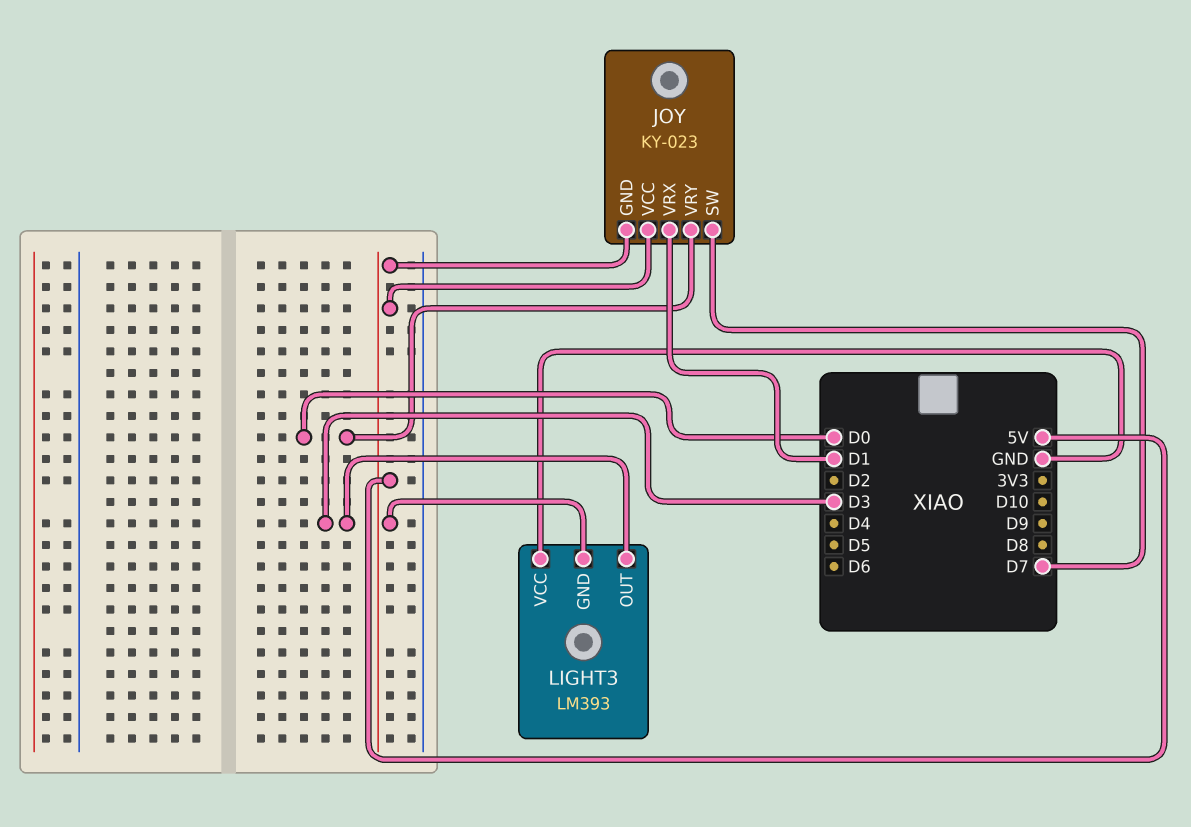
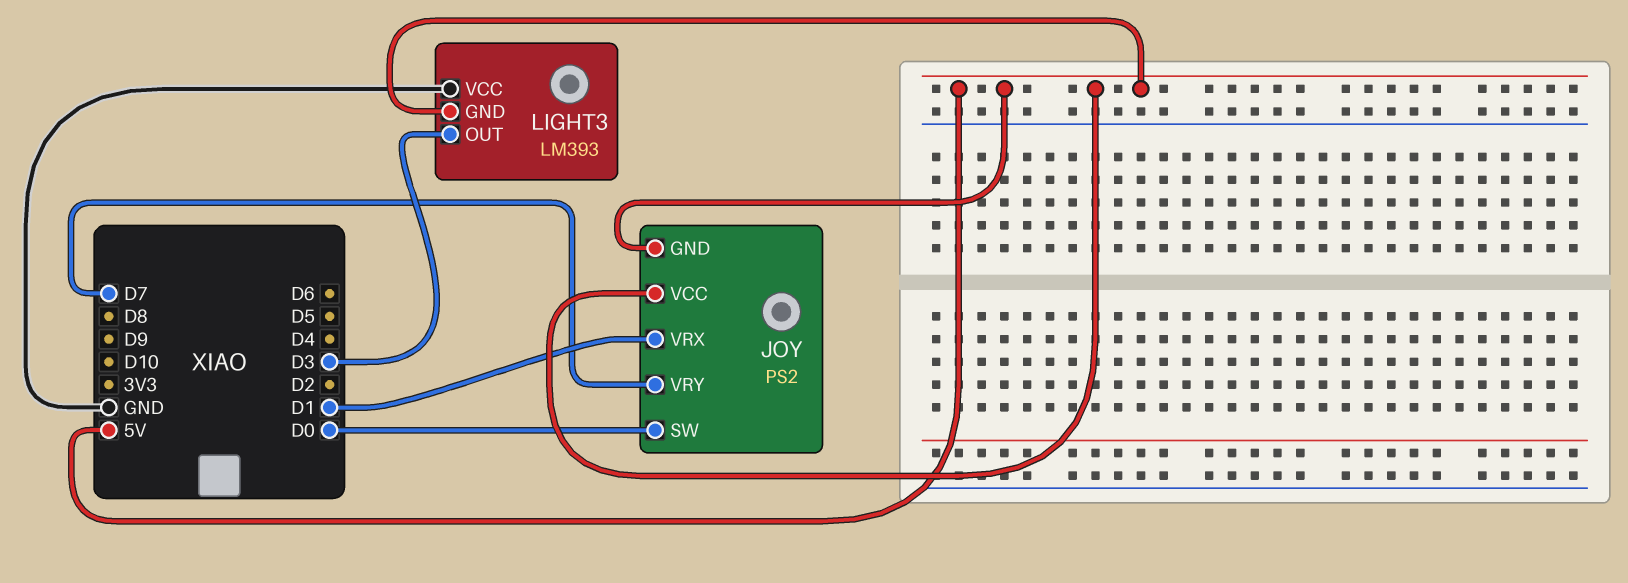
JOY: KY-023 -> PS2
JOY pin SW: D7 -> D0
JOY pin VRY: D0 -> D7

